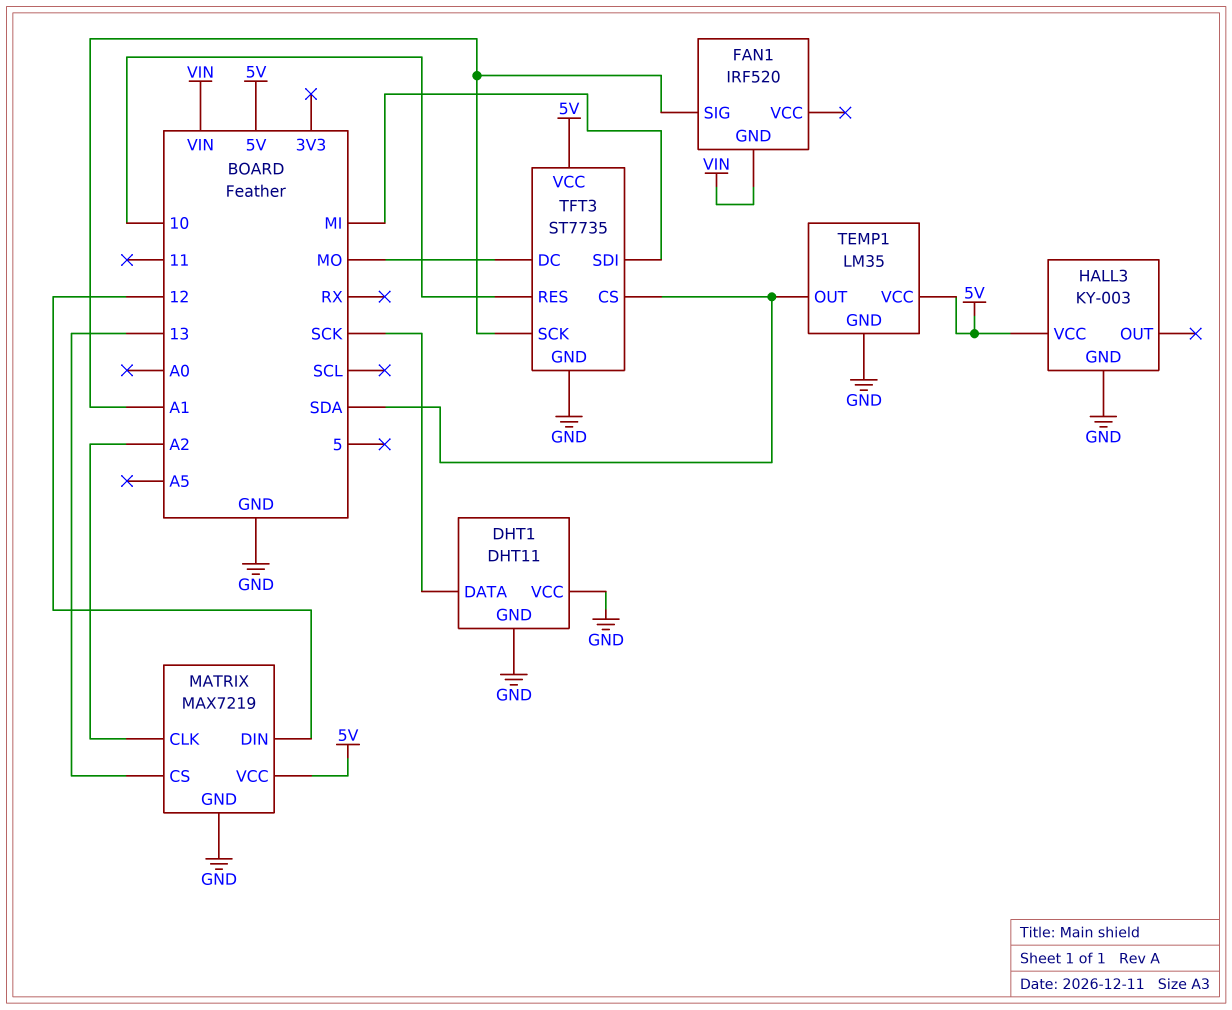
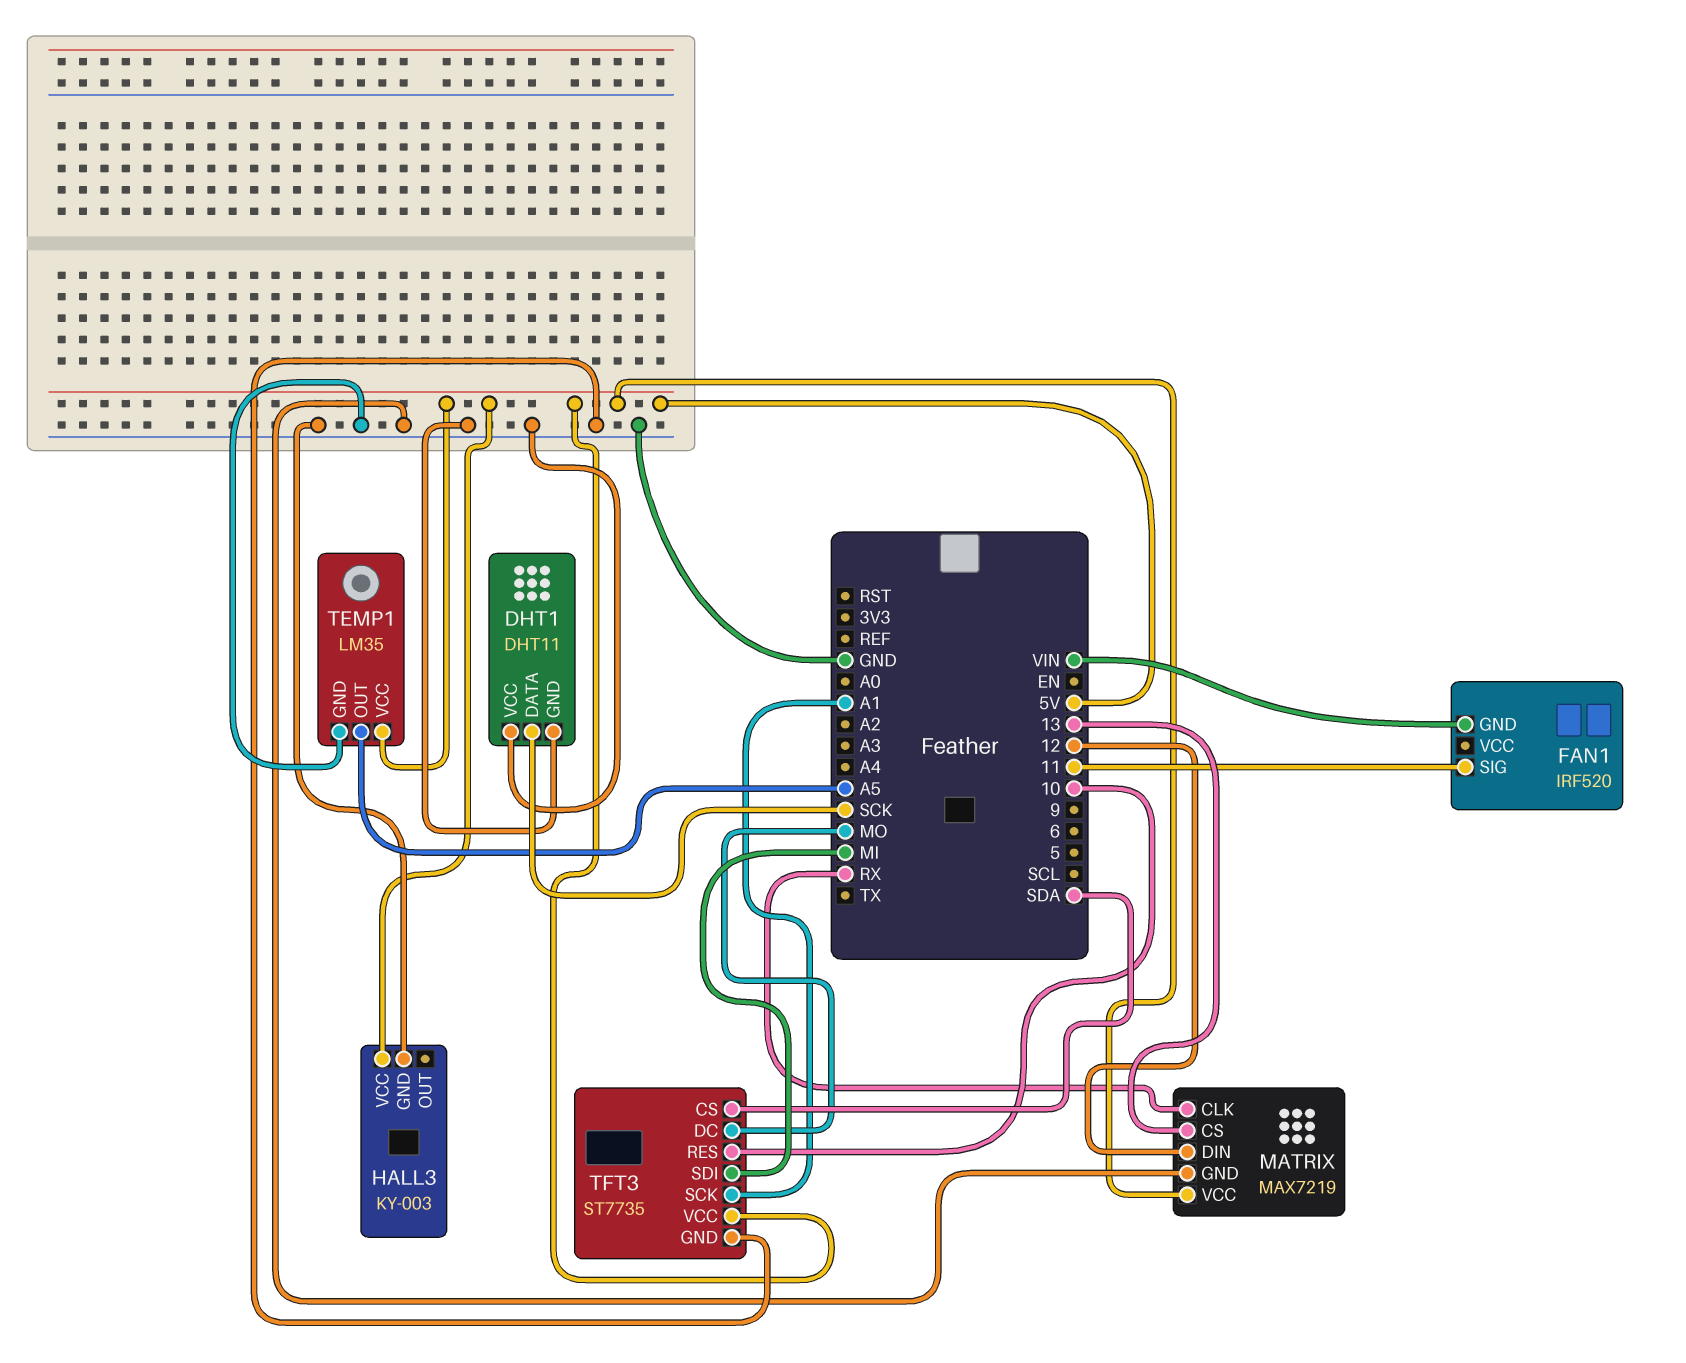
FAN1 pin SIG: A1 -> 11
MATRIX pin CLK: A2 -> RX
TEMP1 pin OUT: SDA -> A5

